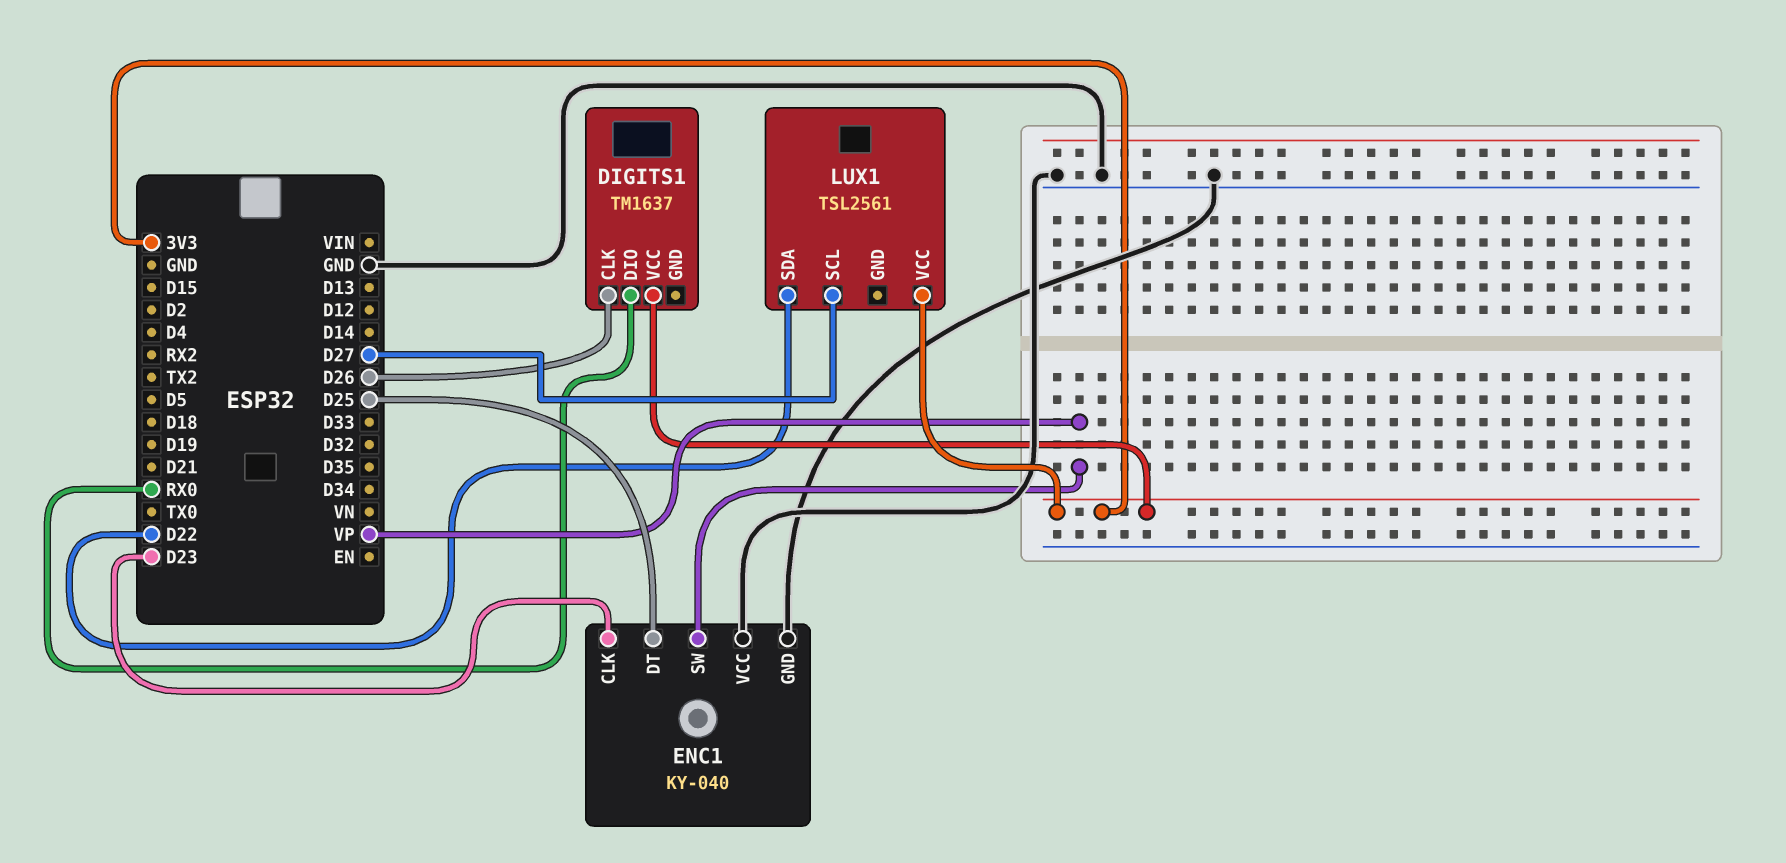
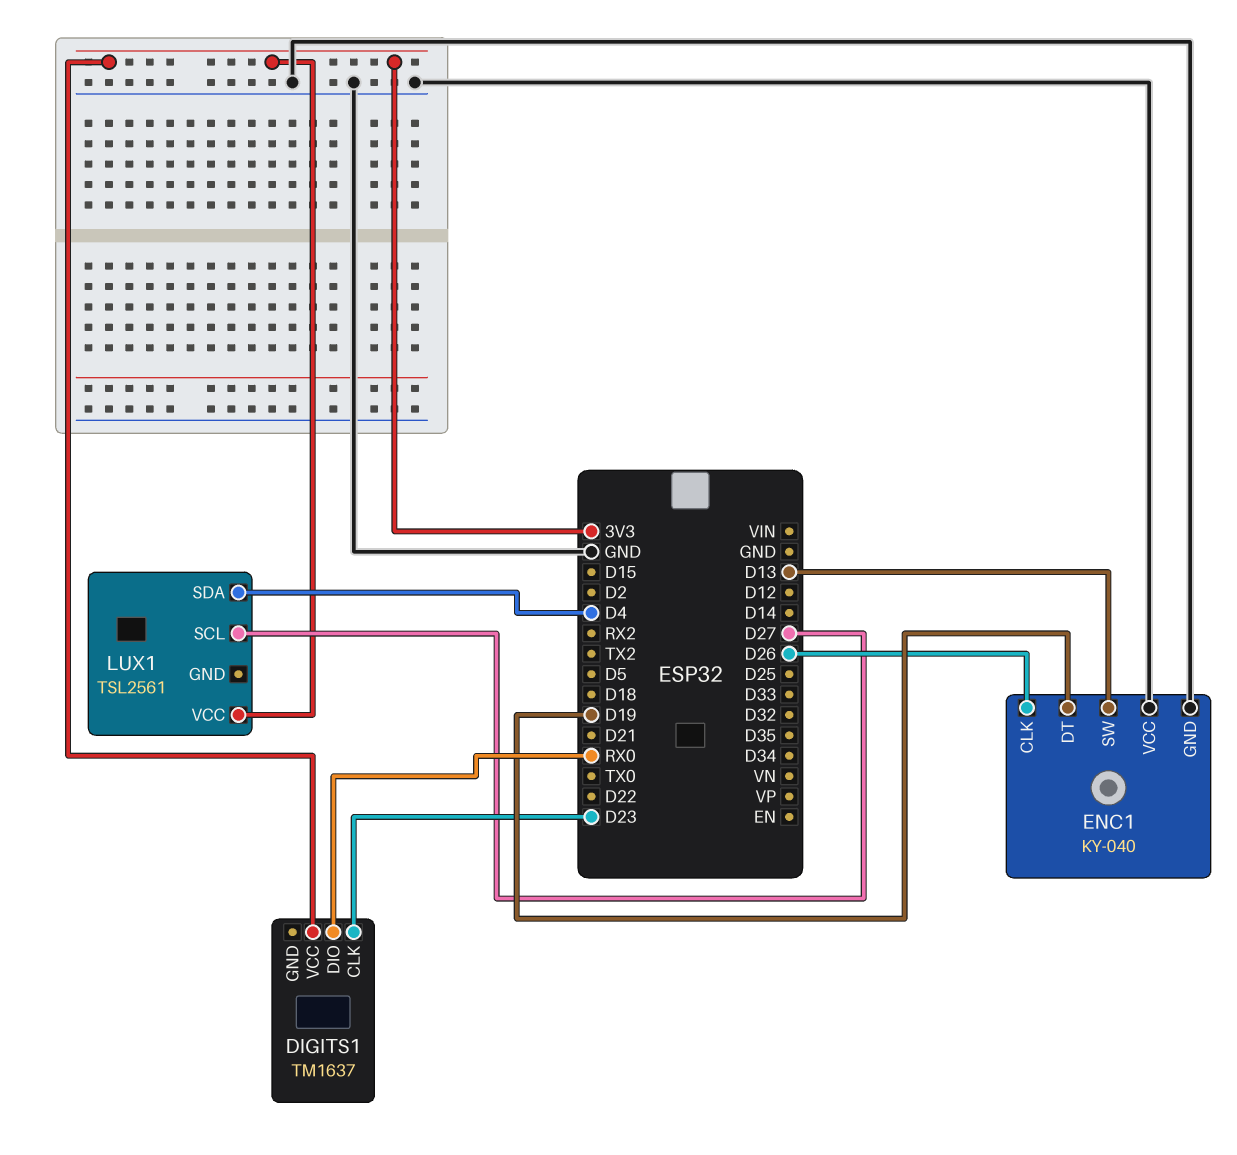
DIGITS1 pin CLK: D26 -> D23
ENC1 pin CLK: D23 -> D26
ENC1 pin DT: D25 -> D19
ENC1 pin SW: VP -> D13
LUX1 pin SDA: D22 -> D4

